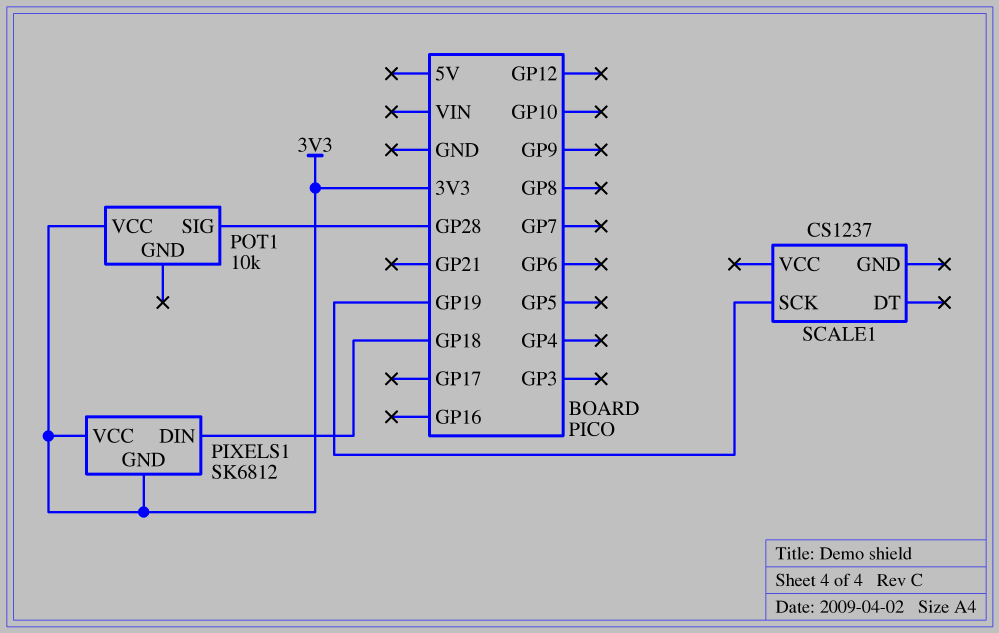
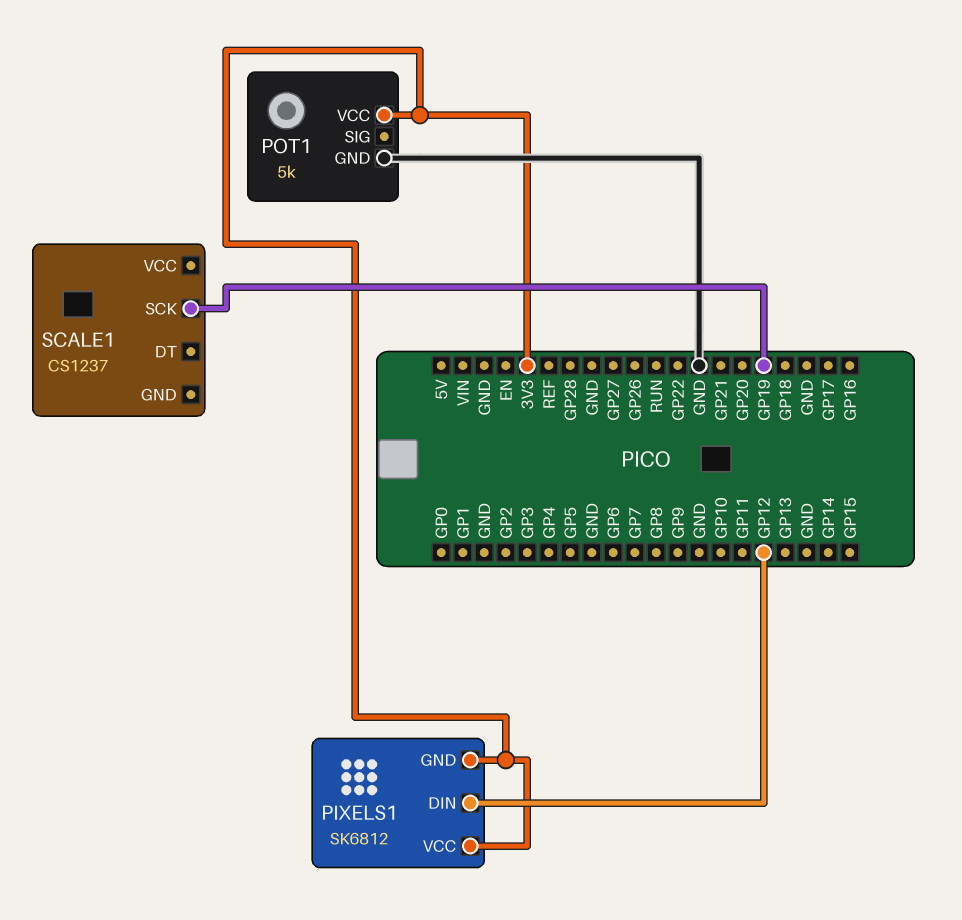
PIXELS1 pin DIN: GP18 -> GP12
POT1: 10k -> 5k
POT1 pin GND: none -> GND
POT1 pin SIG: GP28 -> none

